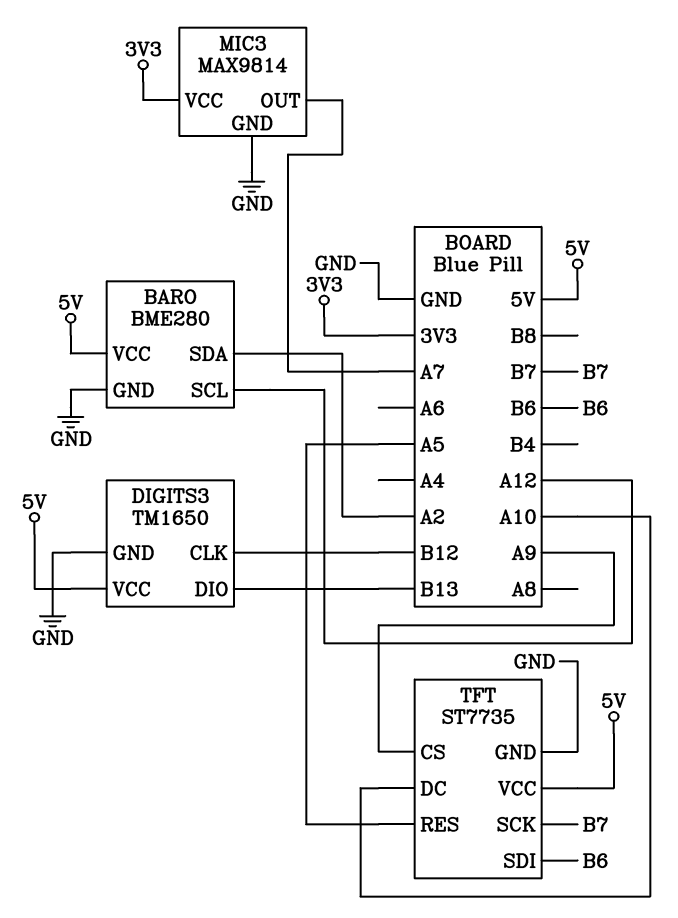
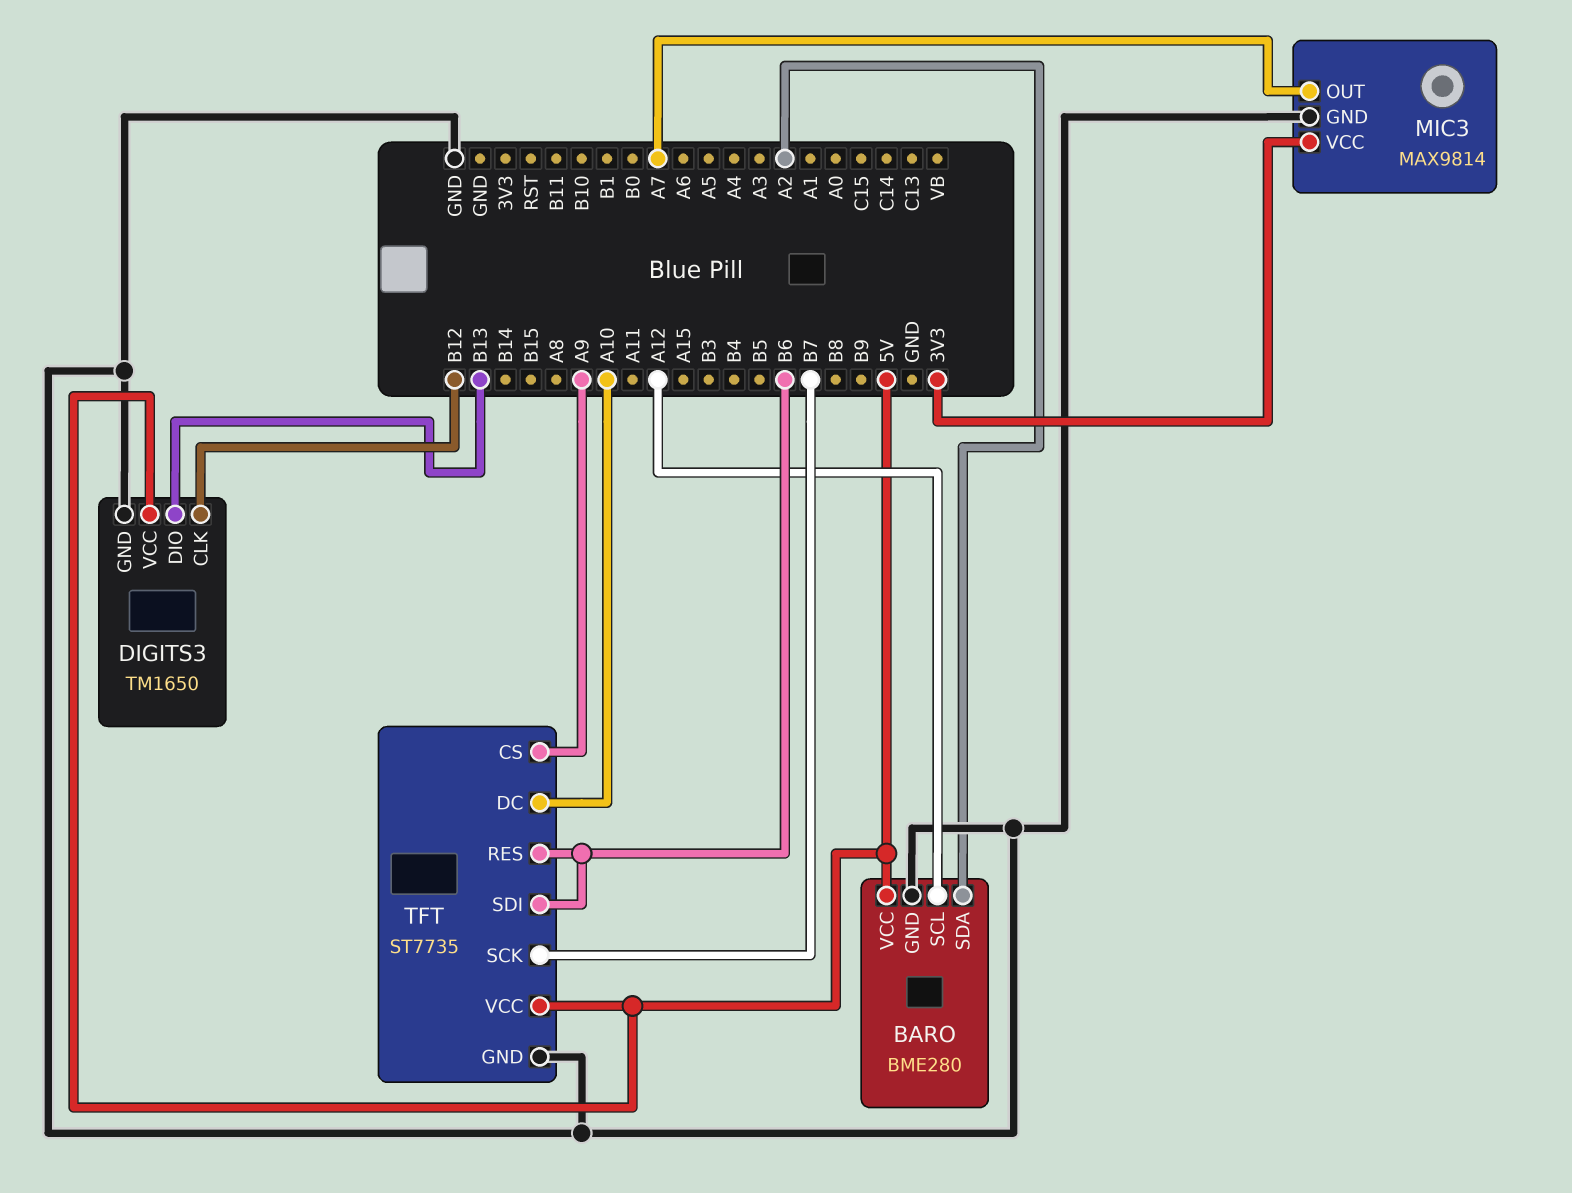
TFT pin RES: A5 -> B6

